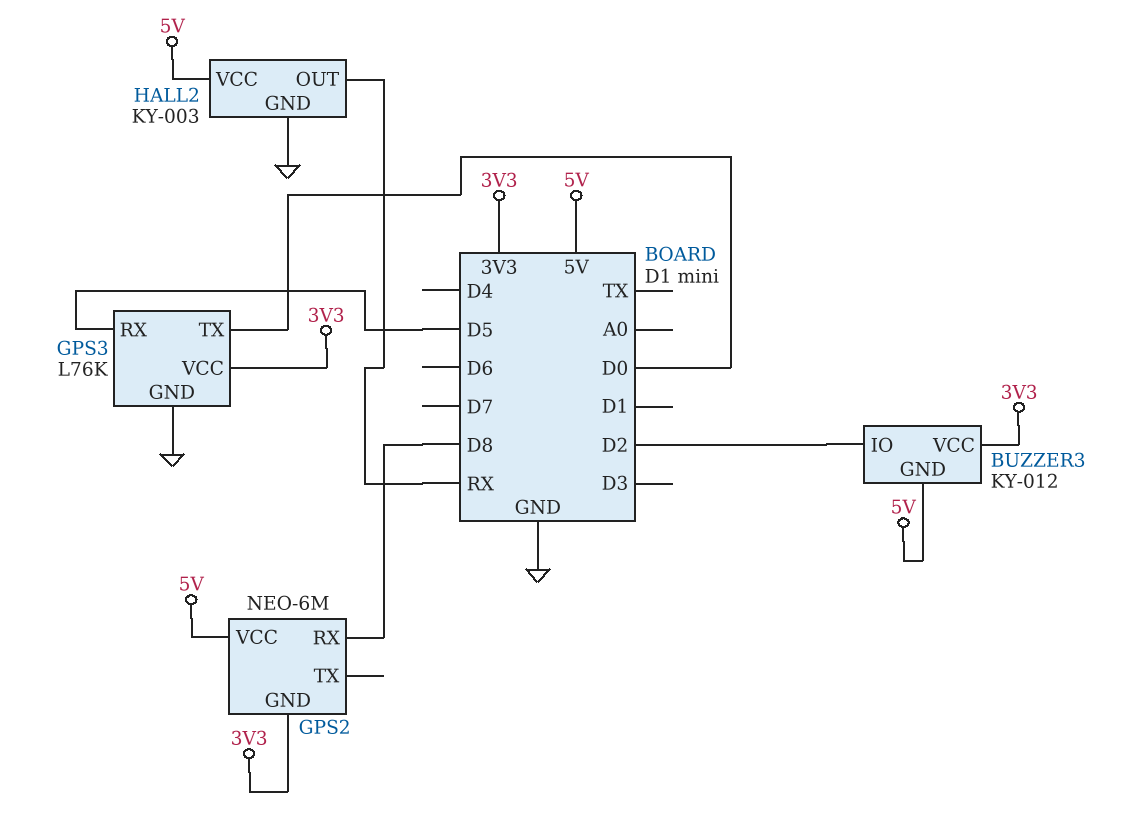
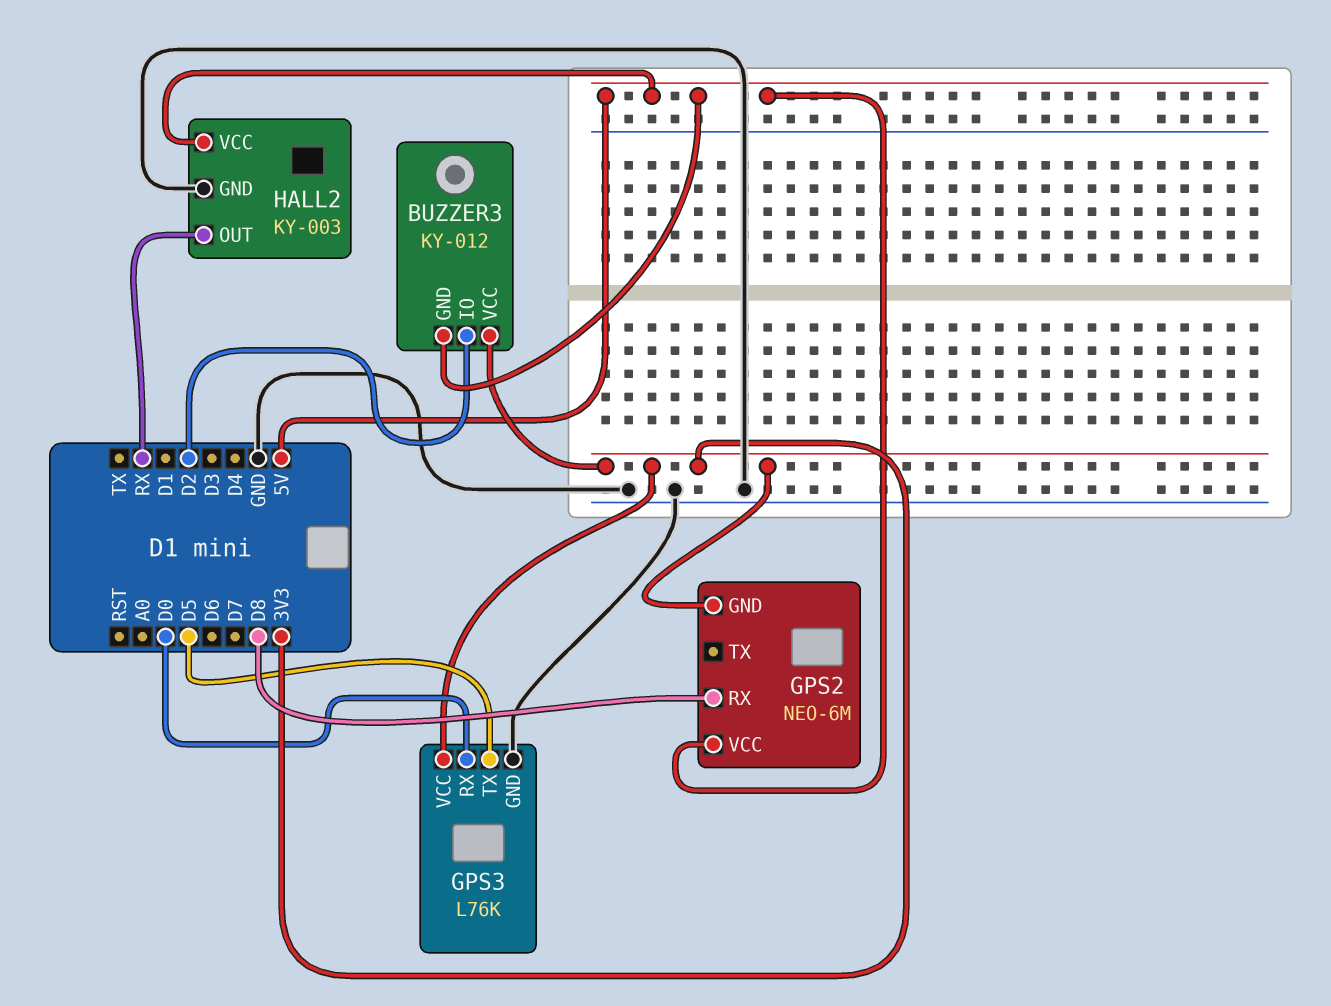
GPS3 pin RX: D5 -> D0
GPS3 pin TX: D0 -> D5

